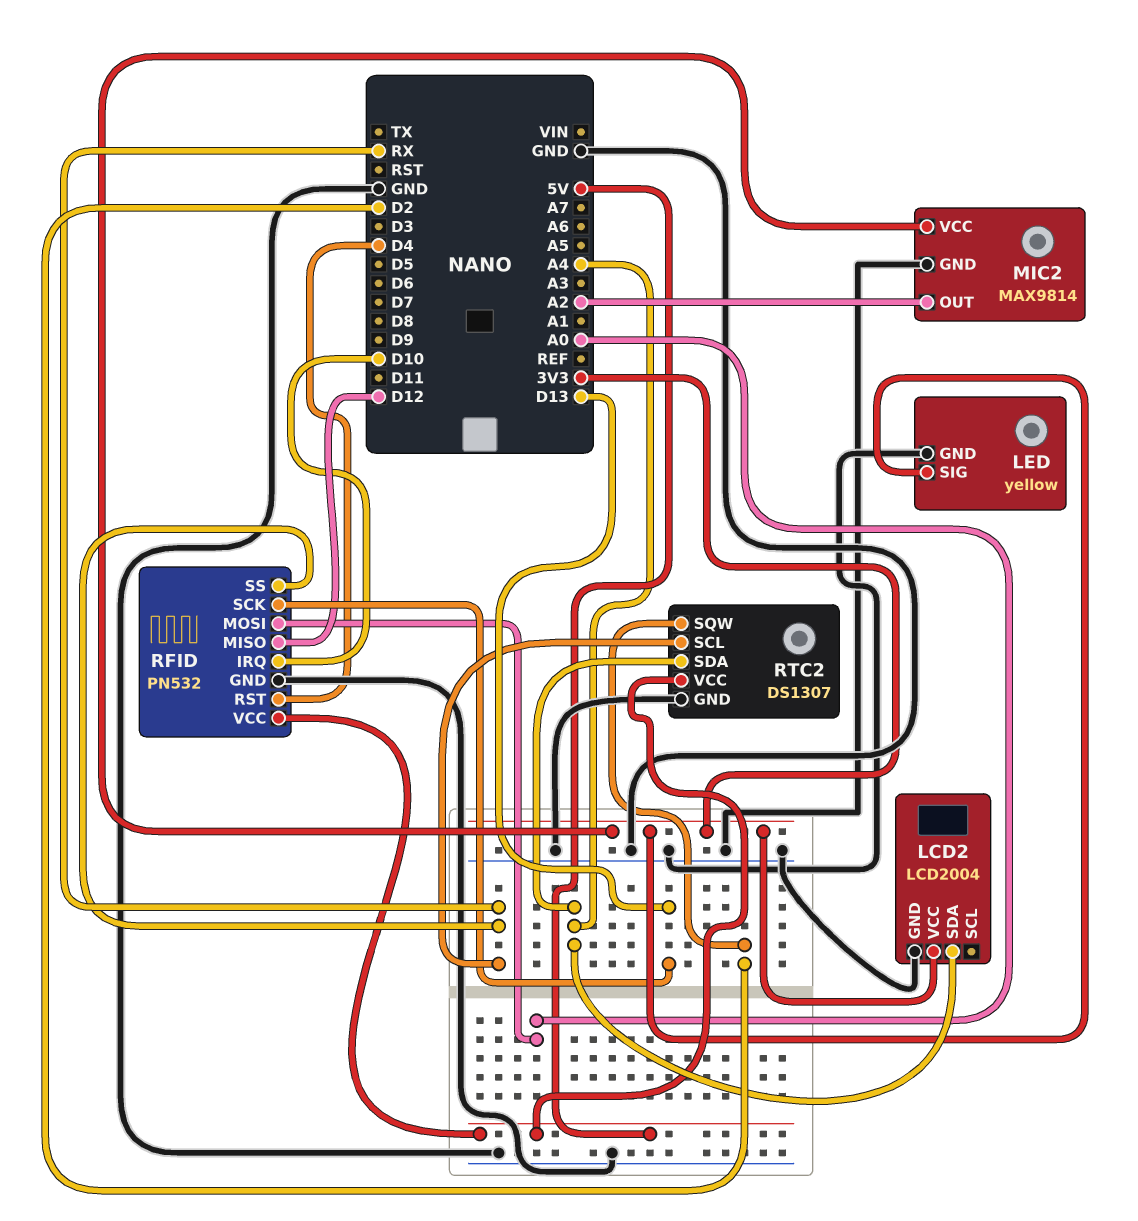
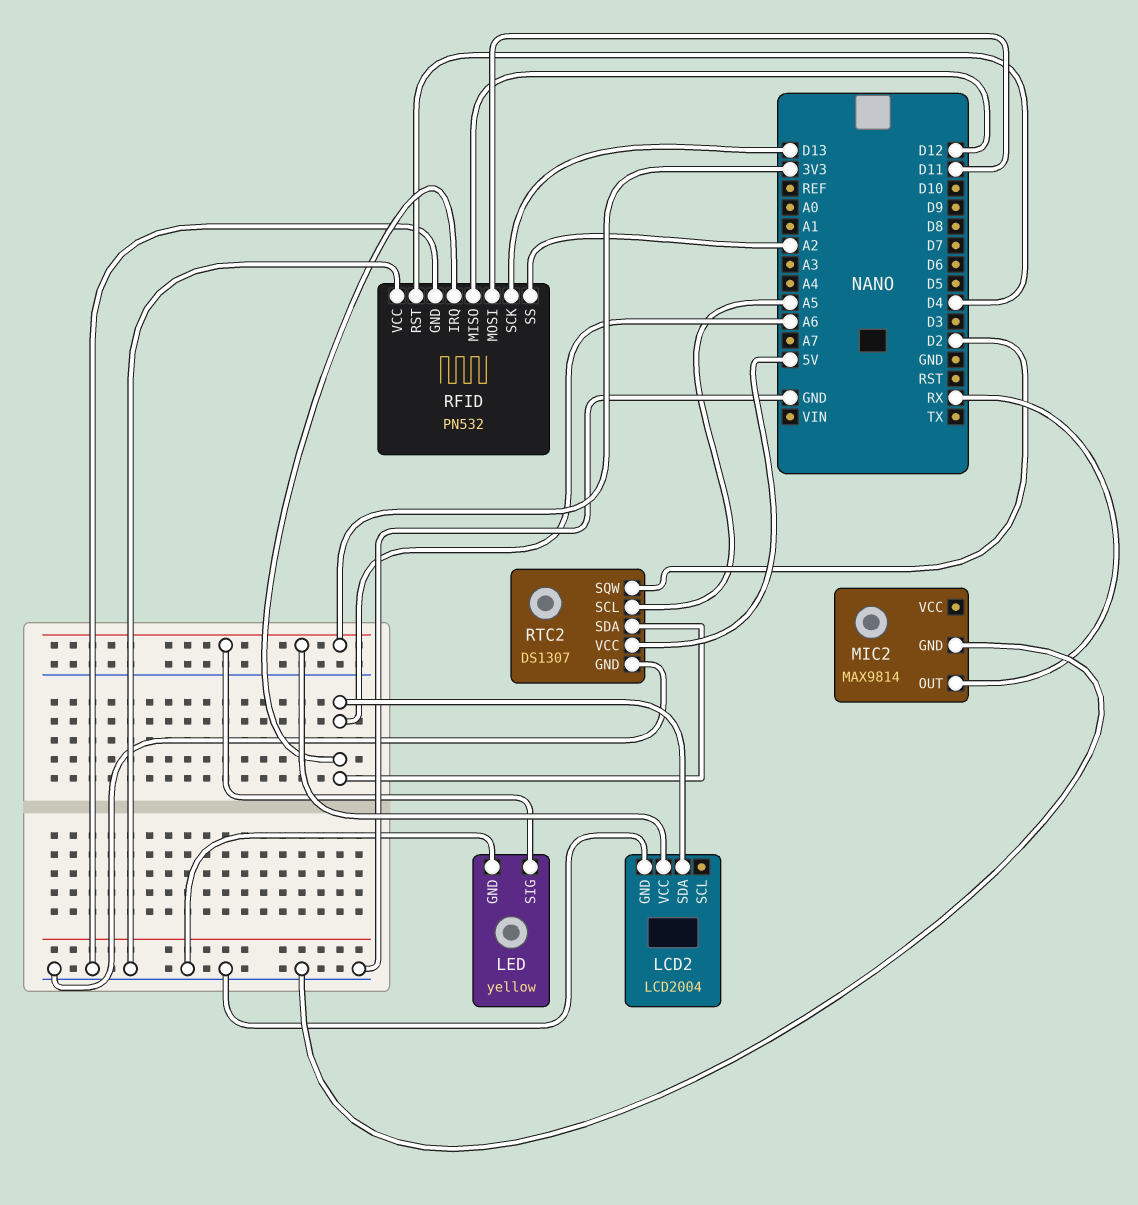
LCD2 pin SDA: A4 -> A6
MIC2 pin OUT: A2 -> RX
MIC2 pin VCC: 3V3 -> none
RFID pin IRQ: D10 -> A6
RFID pin MOSI: A0 -> D11
RFID pin SS: RX -> A2
RFID pin VCC: 5V -> GND
RTC2 pin SCL: RX -> A5
RTC2 pin SDA: A4 -> A6

